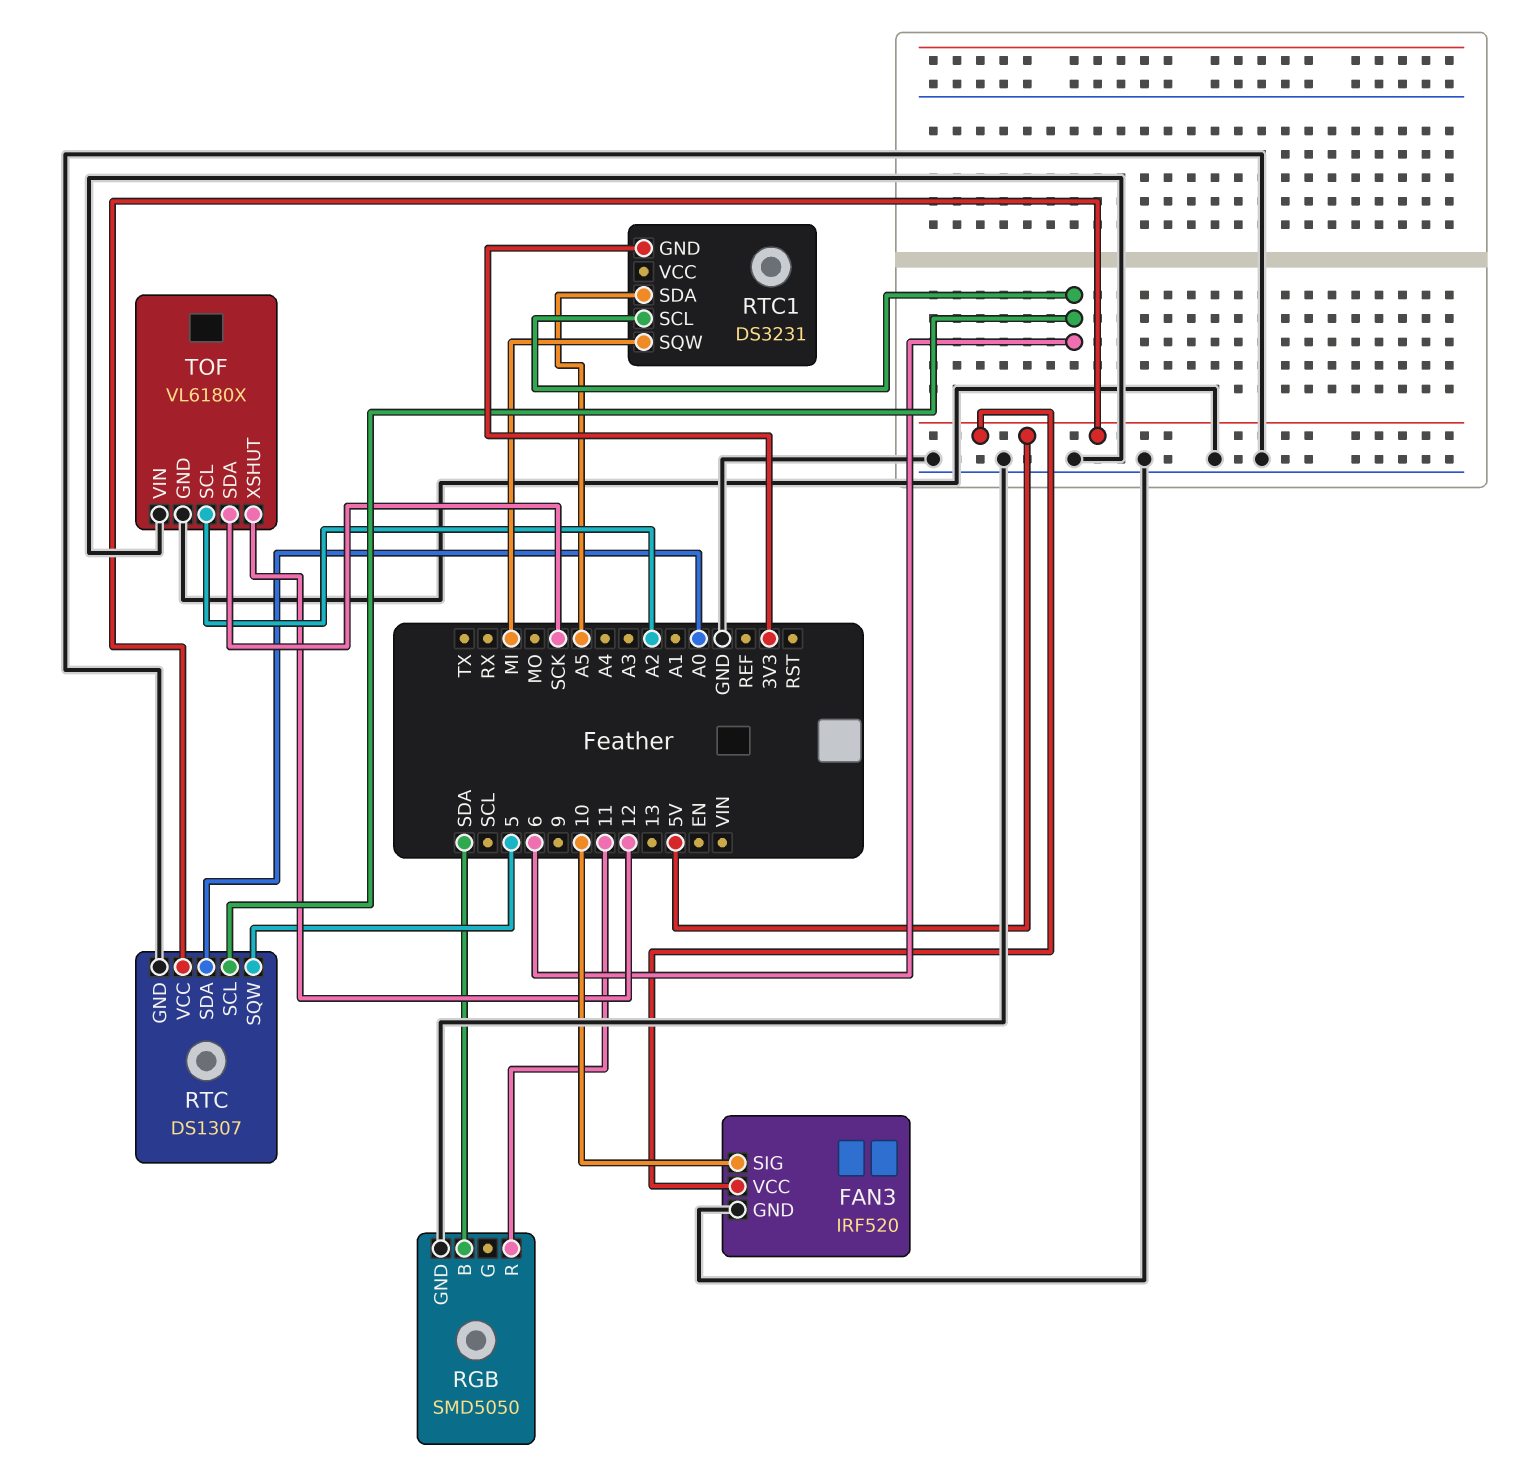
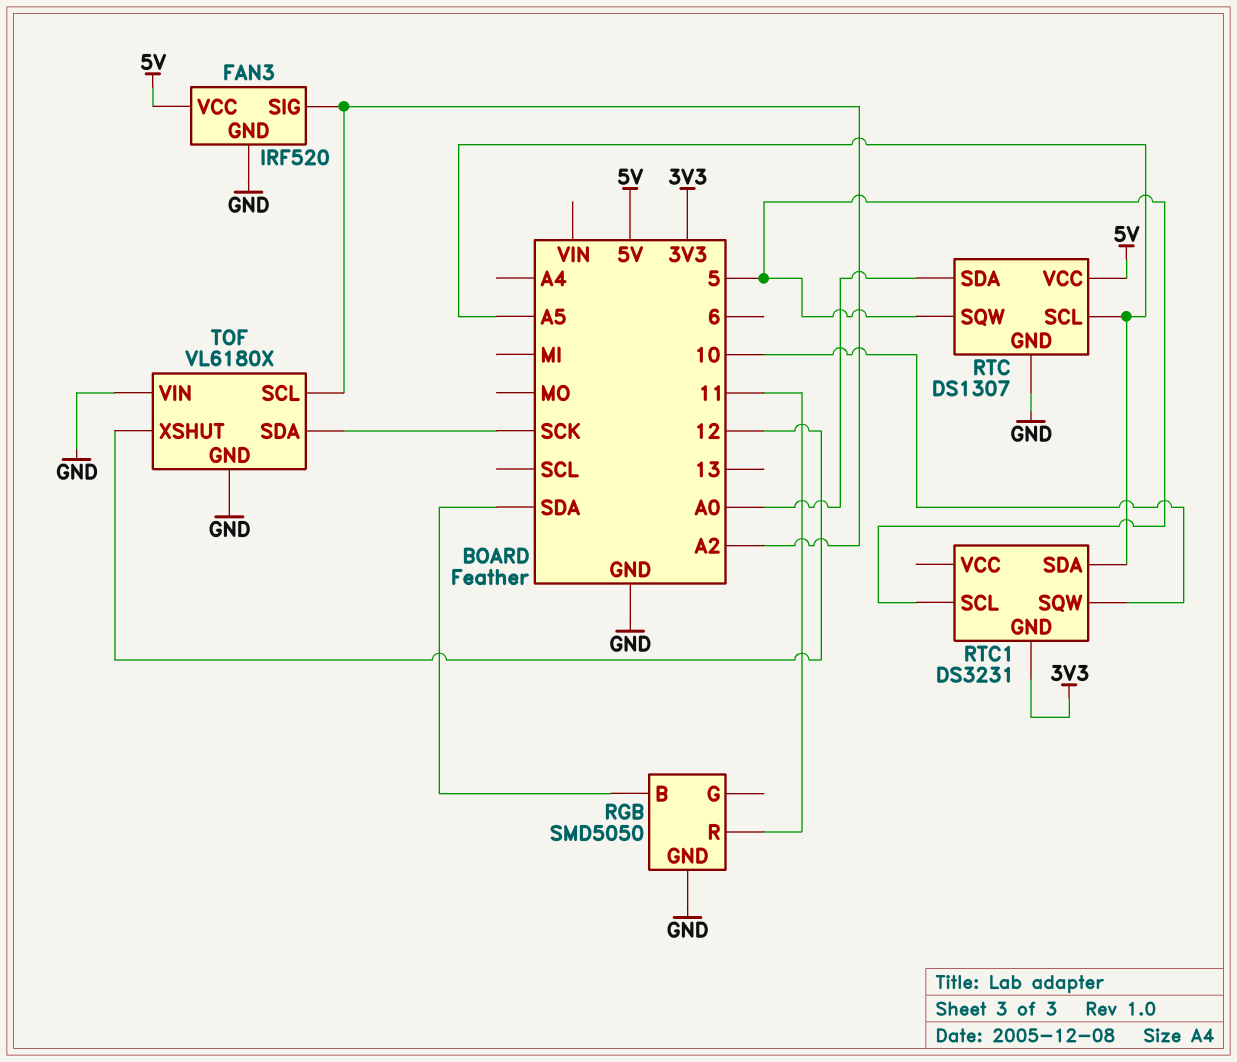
FAN3 pin SIG: 10 -> A2
RTC pin SCL: 6 -> A5
RTC1 pin SCL: 6 -> 5
RTC1 pin SQW: MI -> 10

